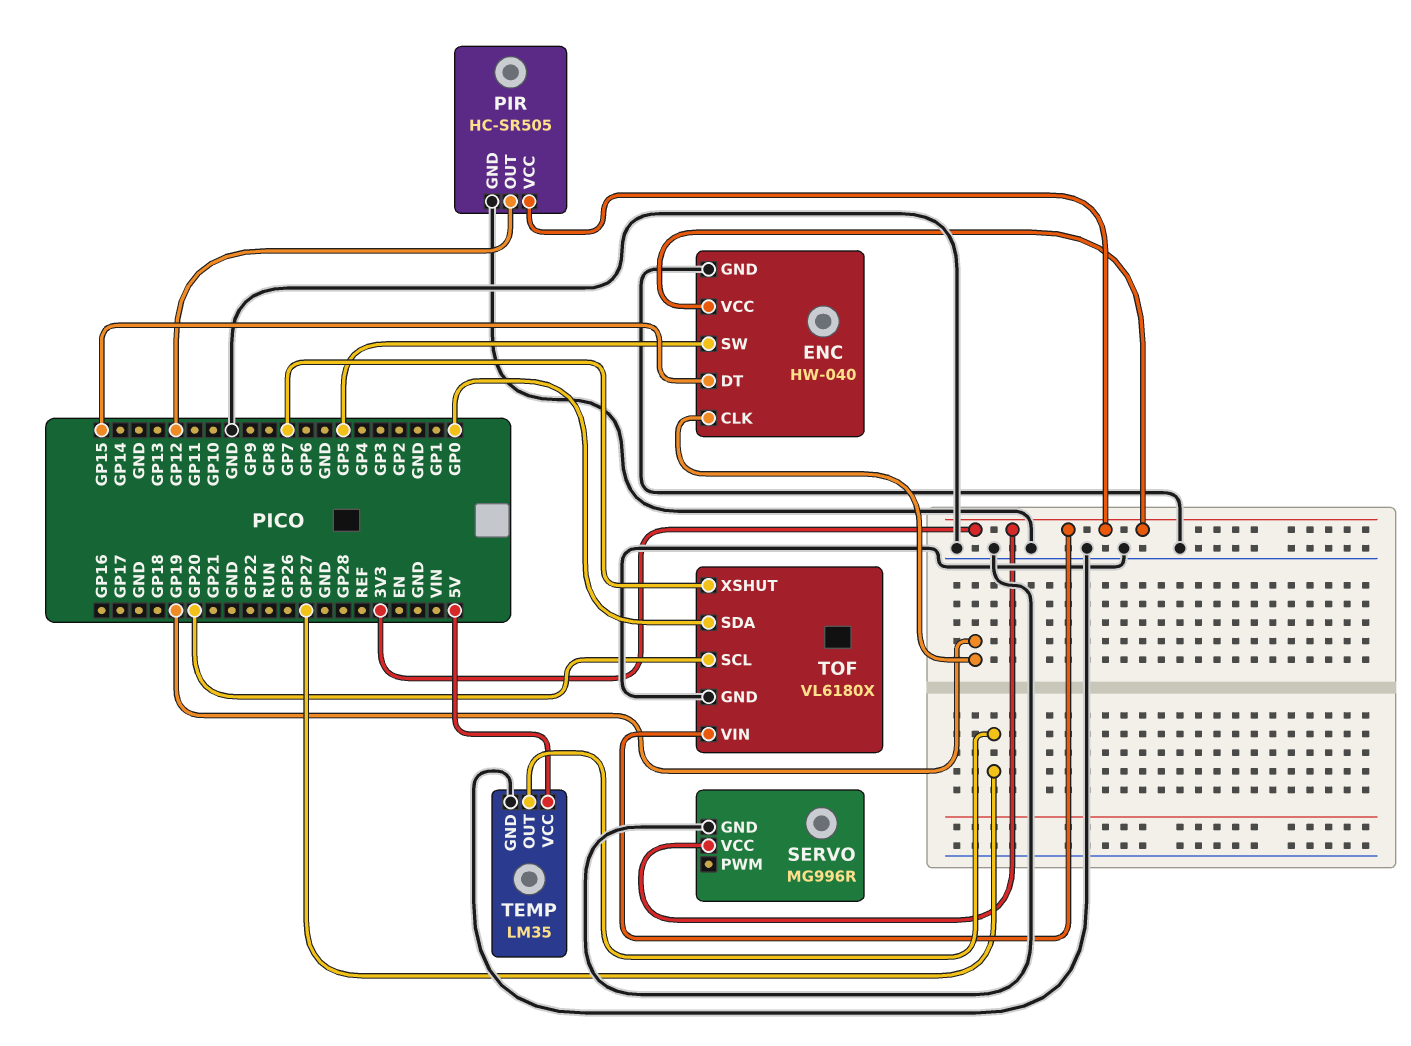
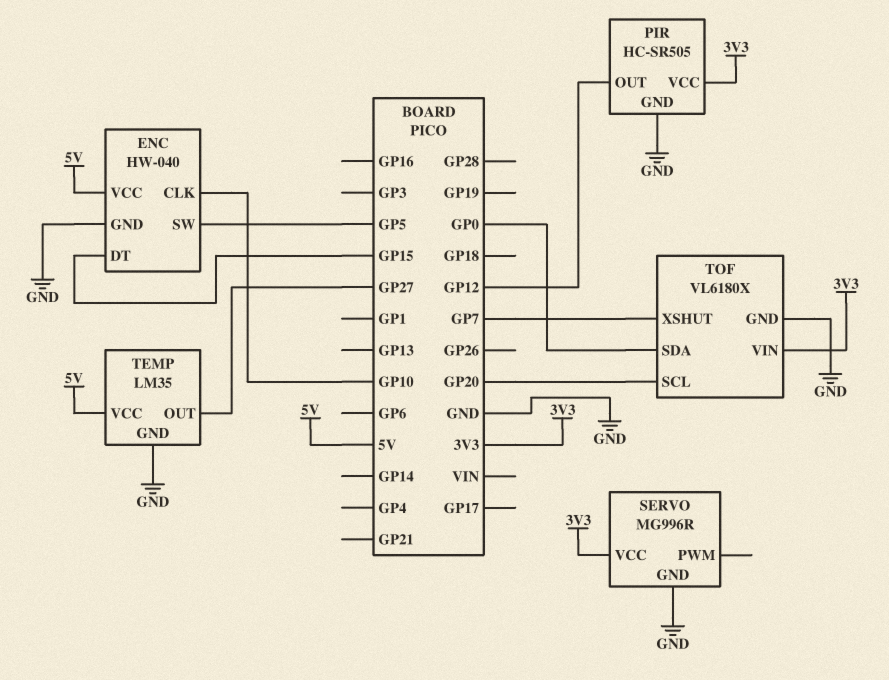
ENC pin CLK: GP19 -> GP10
ENC pin VCC: 3V3 -> 5V

